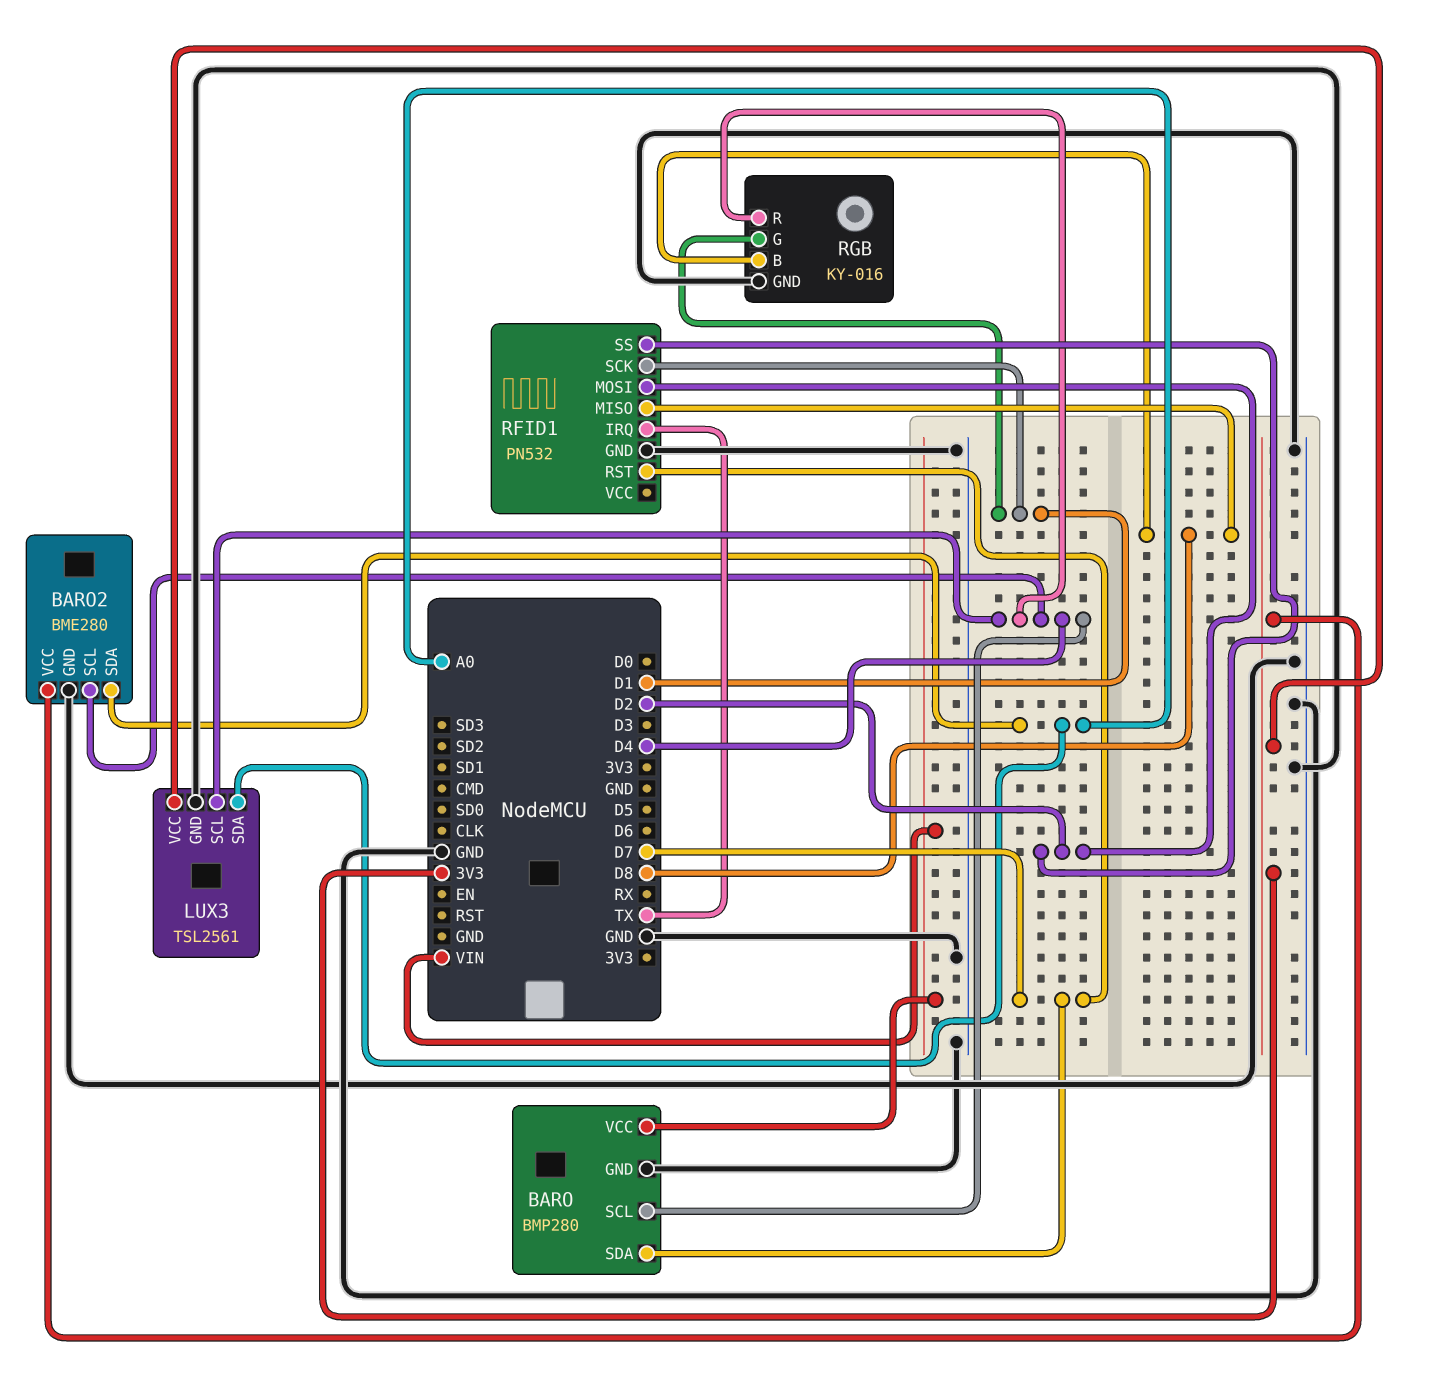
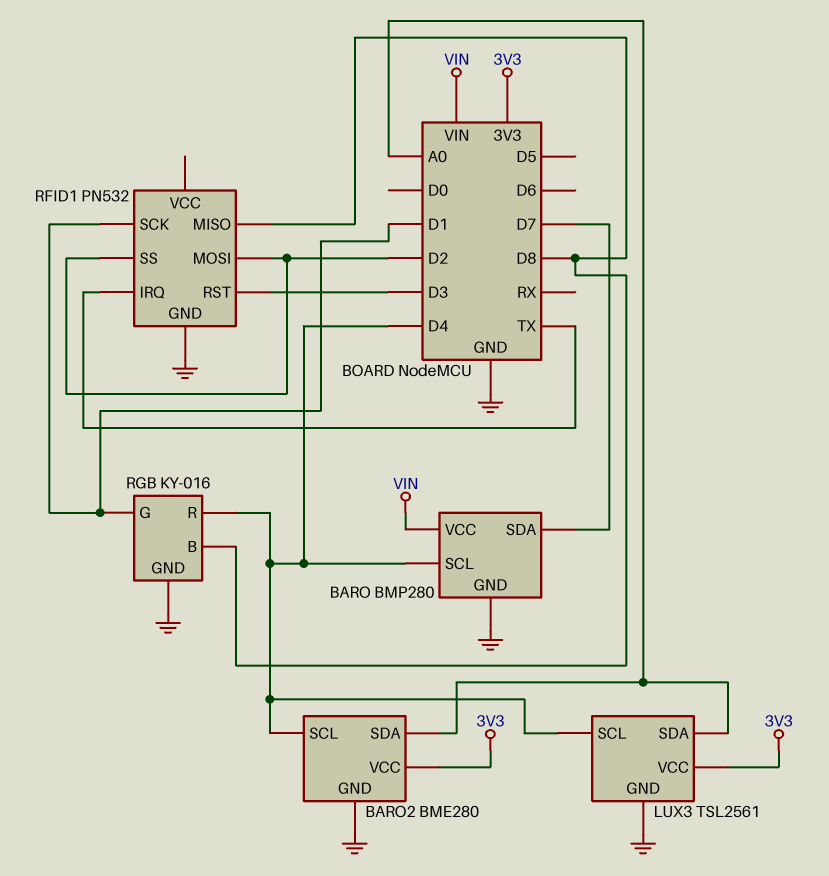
RFID1 pin RST: D7 -> D3

